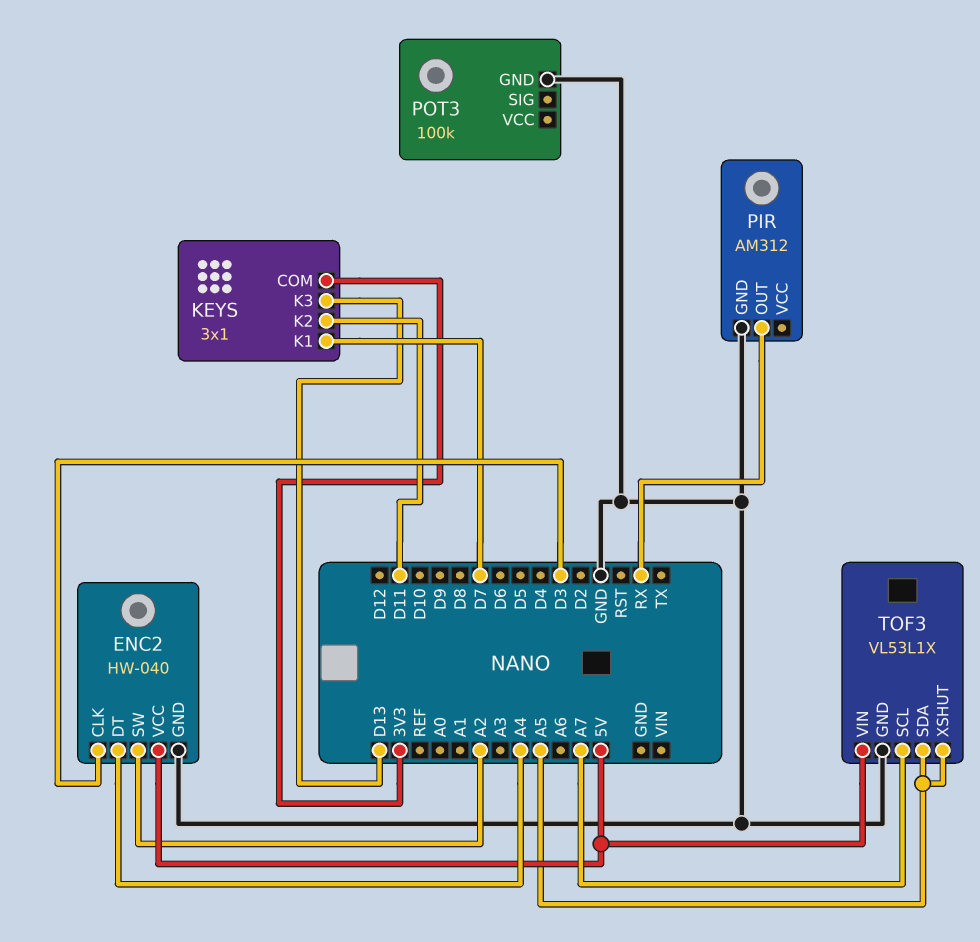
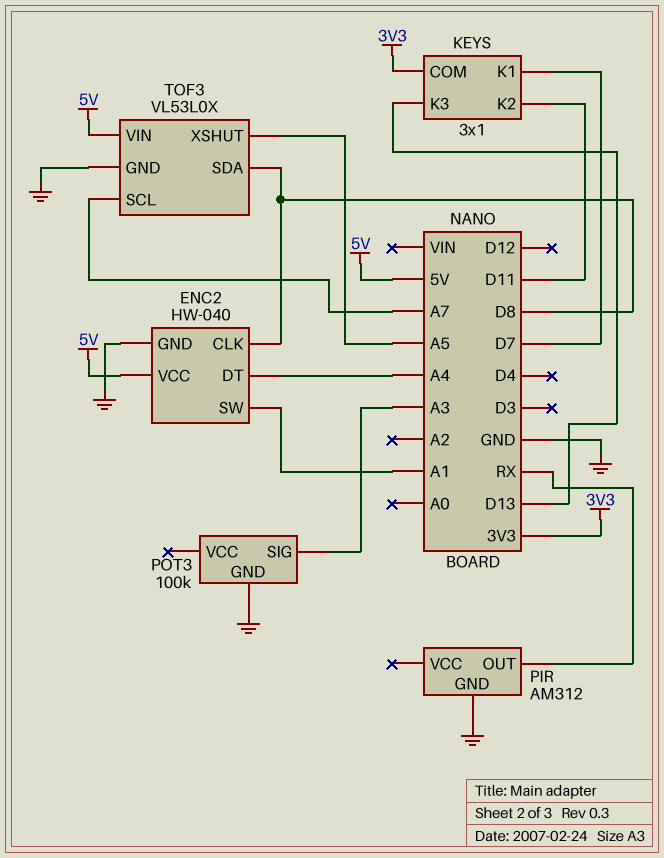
ENC2 pin CLK: D3 -> D8
ENC2 pin SW: A2 -> A1
POT3 pin SIG: none -> A3
TOF3: VL53L1X -> VL53L0X
TOF3 pin SDA: A5 -> D8

